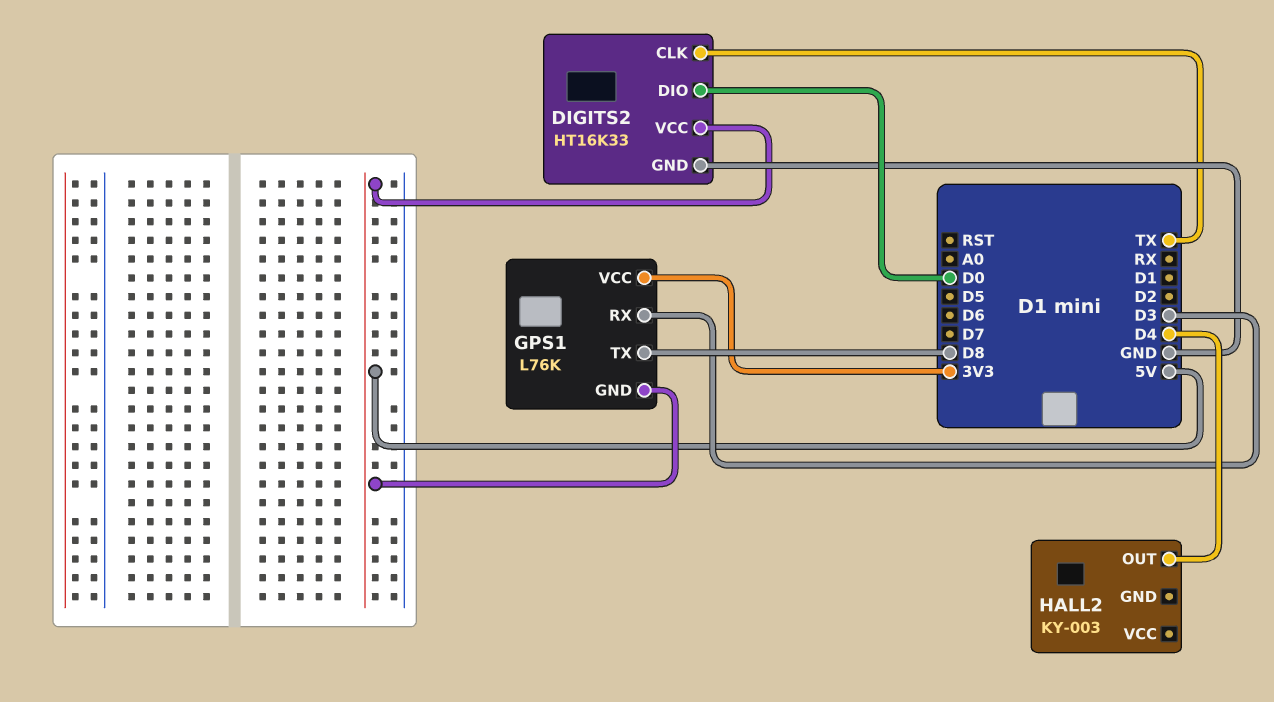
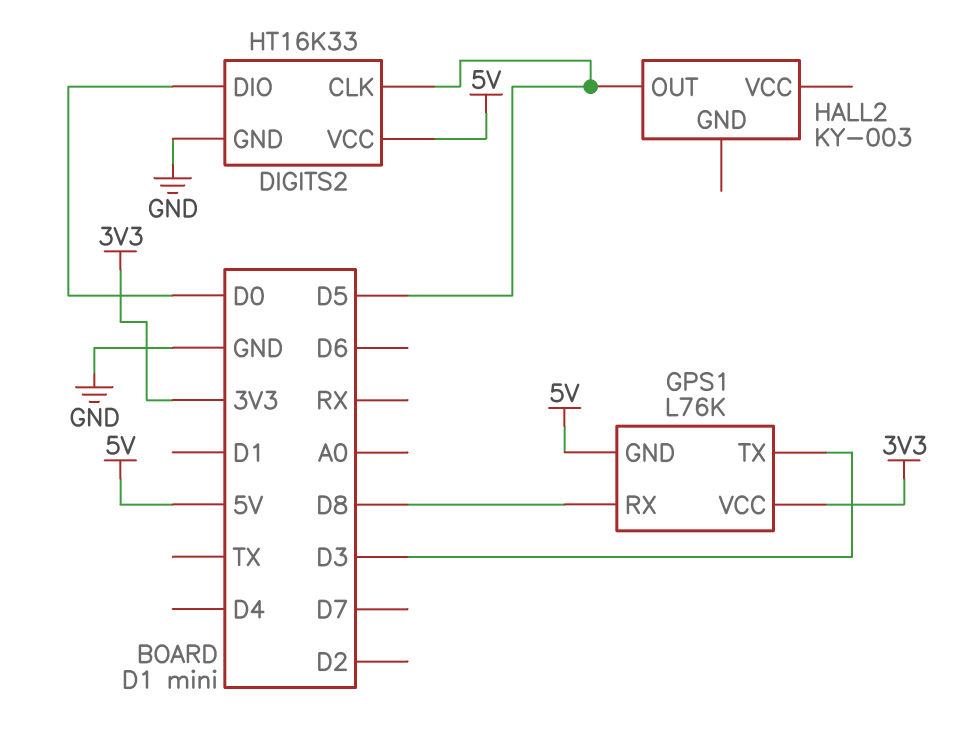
DIGITS2 pin CLK: TX -> D5
GPS1 pin RX: D3 -> D8
GPS1 pin TX: D8 -> D3
HALL2 pin OUT: D4 -> D5

